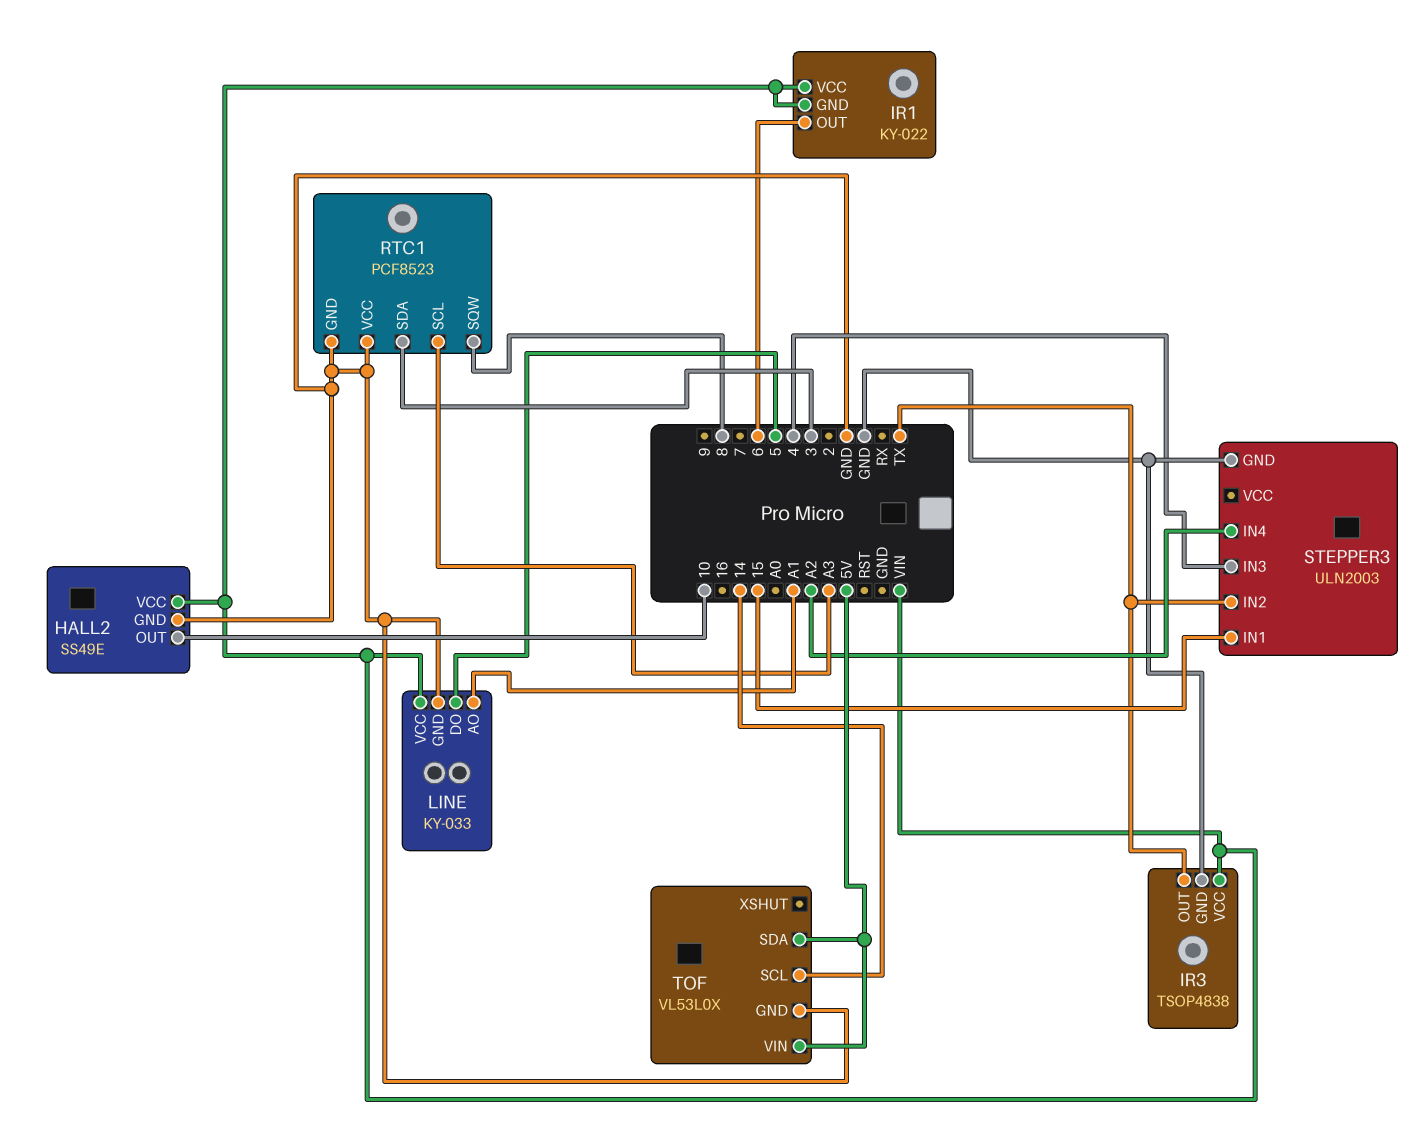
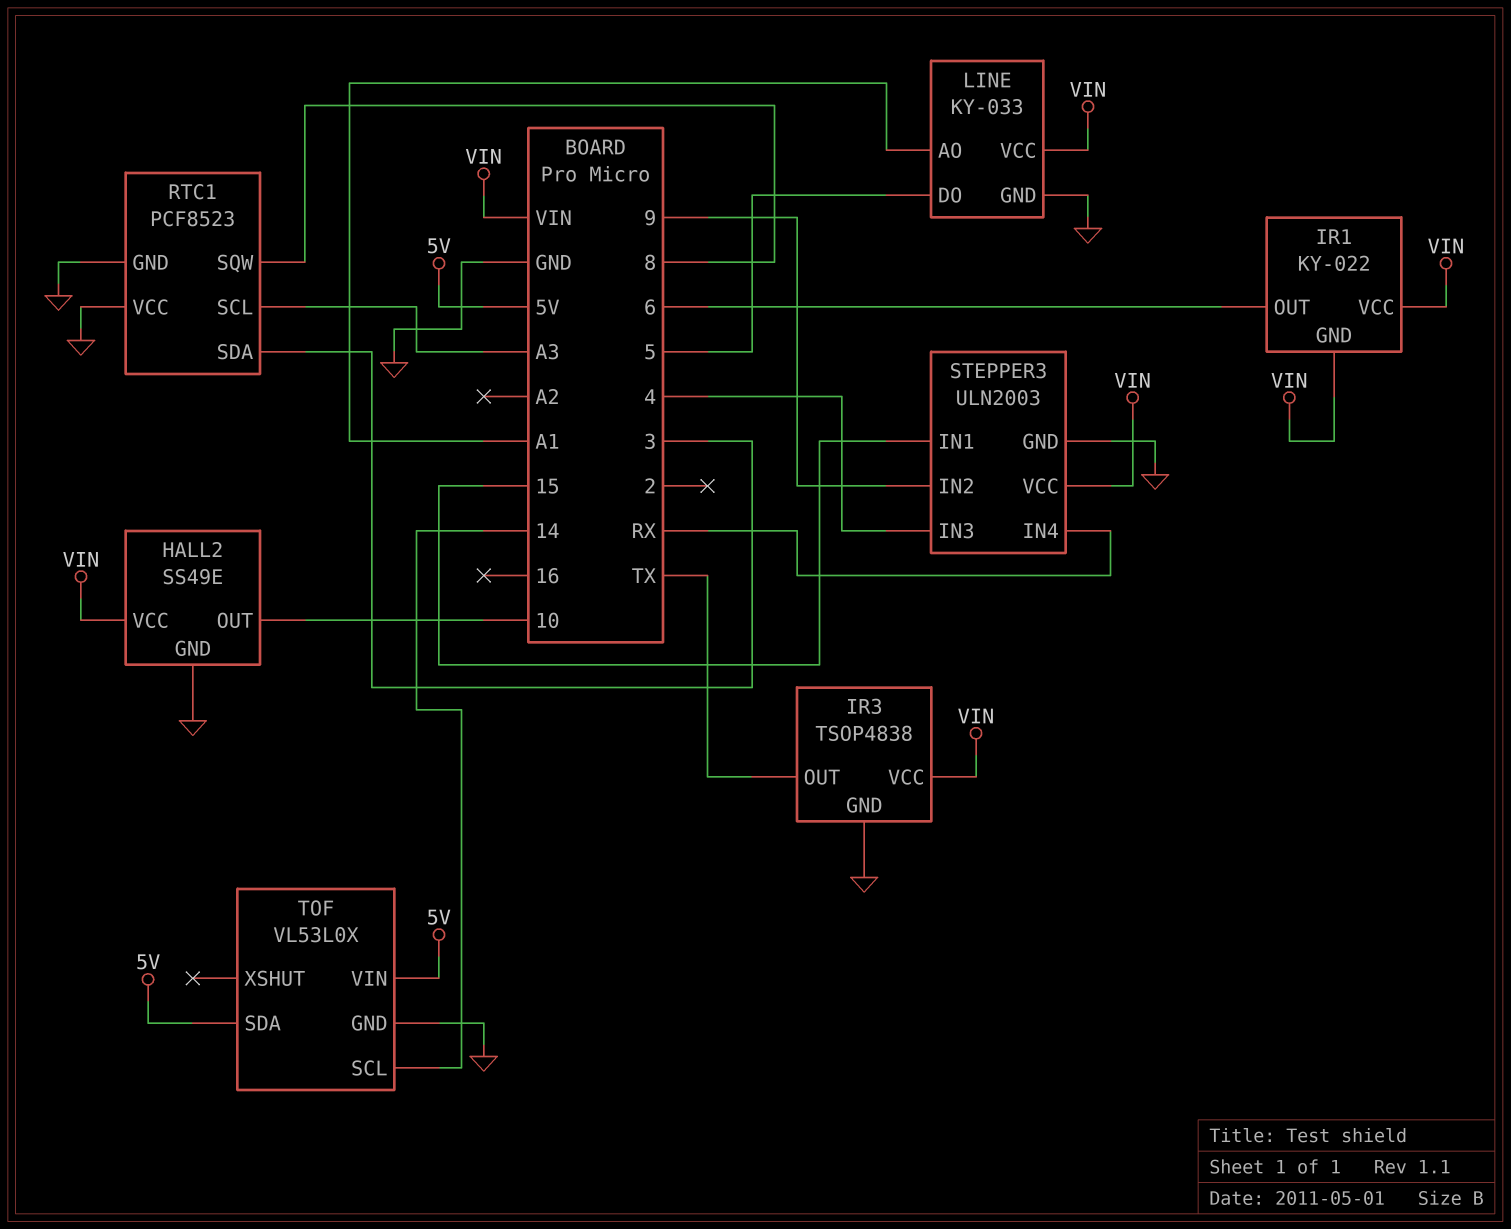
STEPPER3 pin IN2: TX -> 9
STEPPER3 pin IN4: A2 -> RX
STEPPER3 pin VCC: none -> VIN

